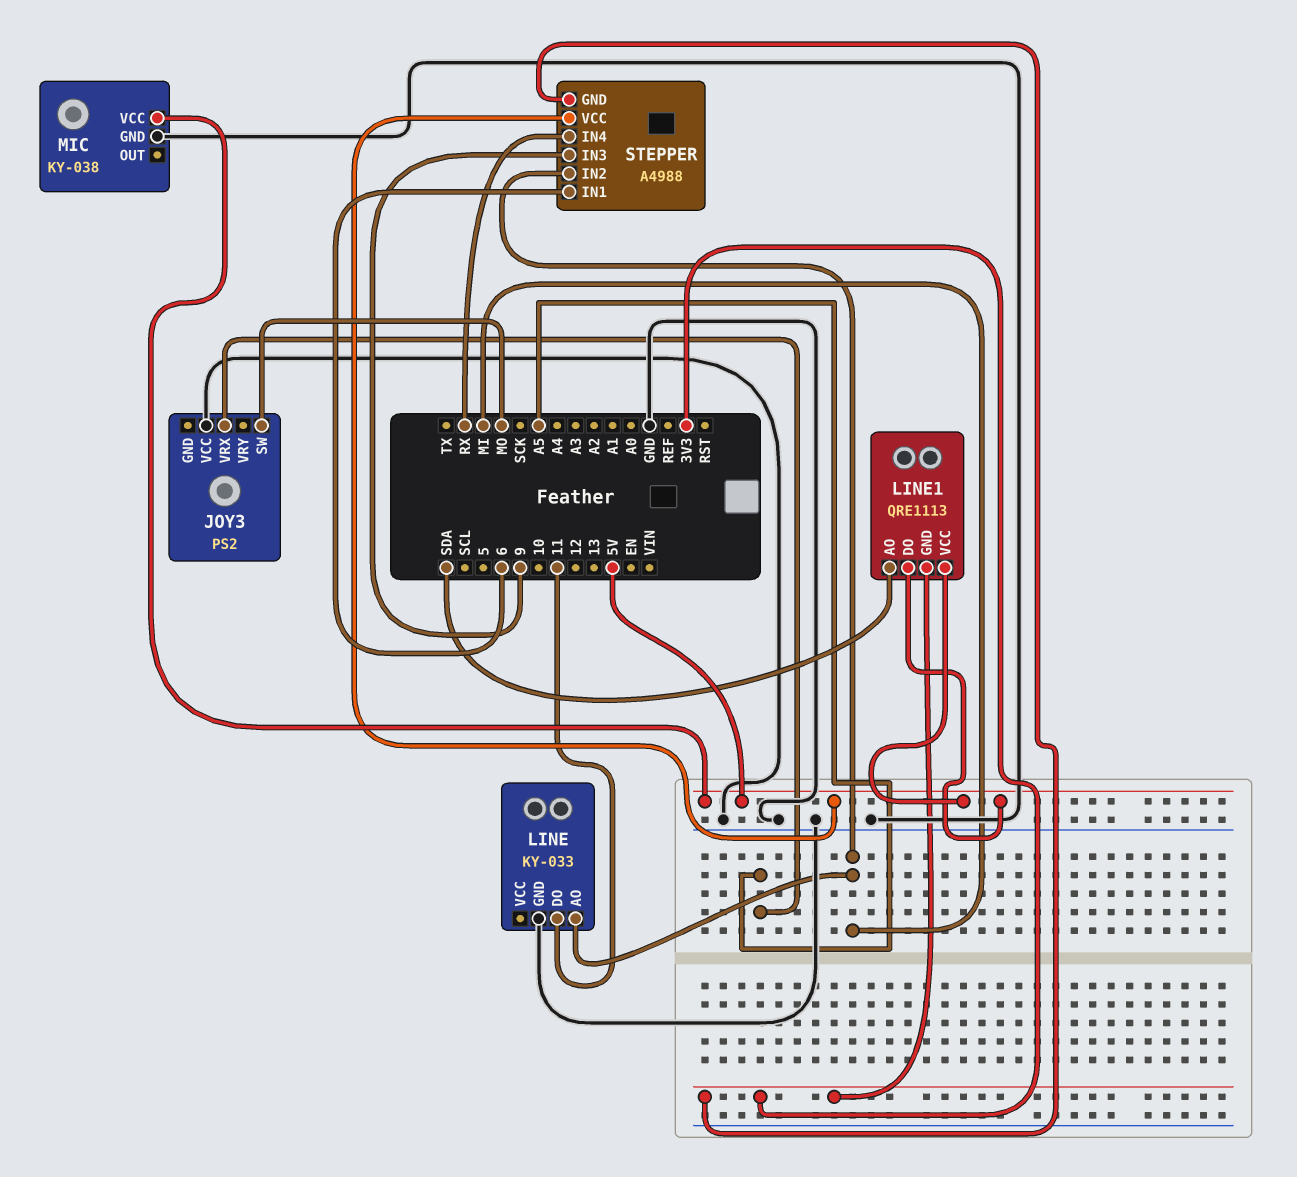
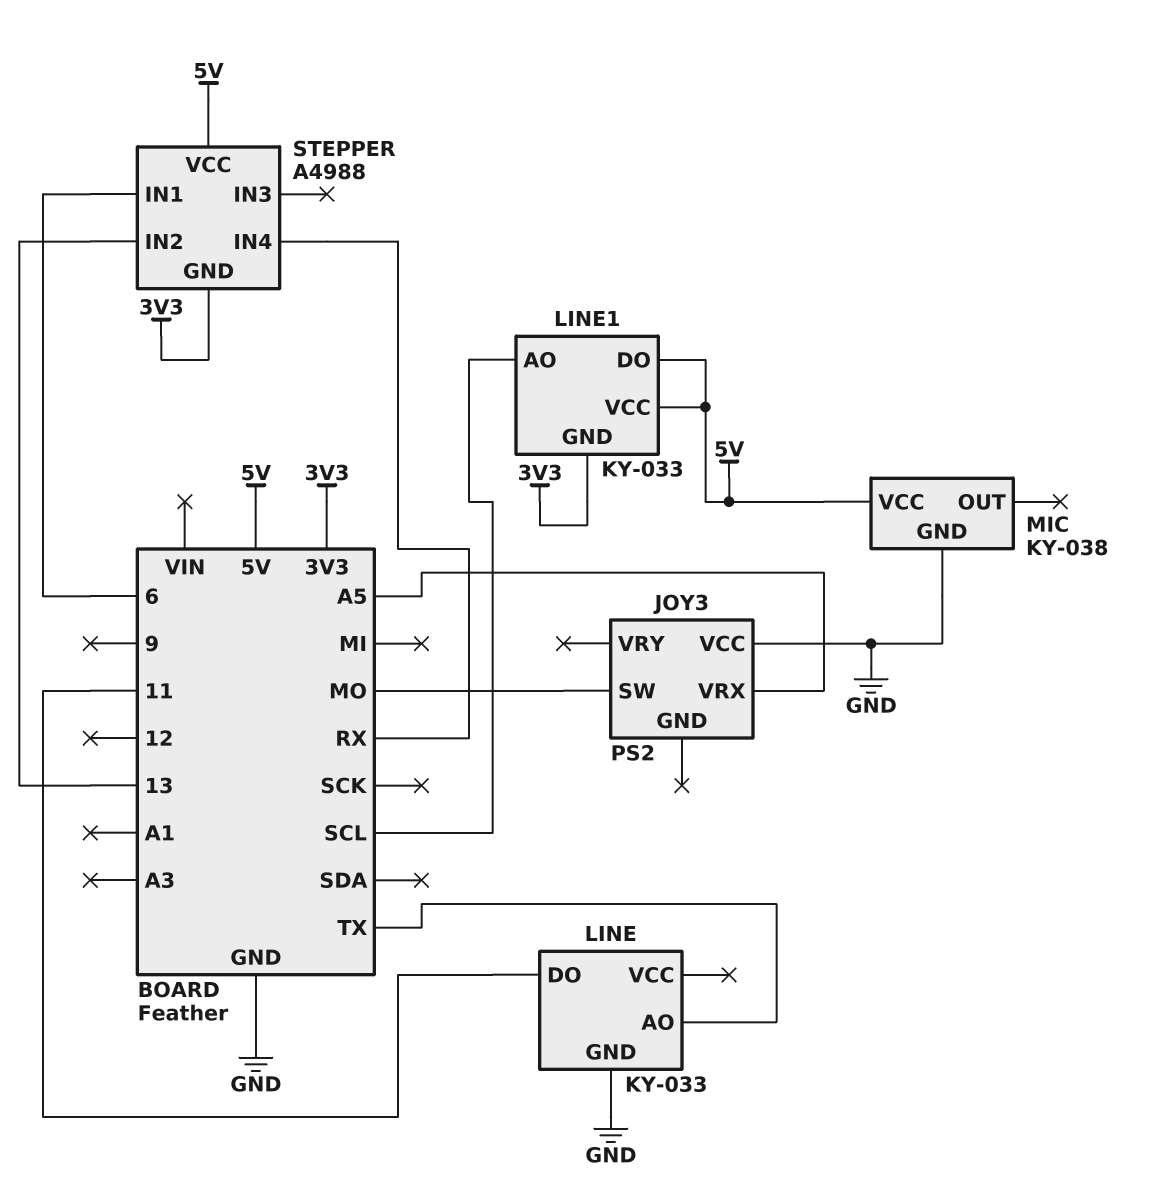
LINE pin AO: MI -> TX
LINE1: QRE1113 -> KY-033
LINE1 pin AO: SDA -> SCL
STEPPER pin IN2: MI -> 13
STEPPER pin IN3: 9 -> none

